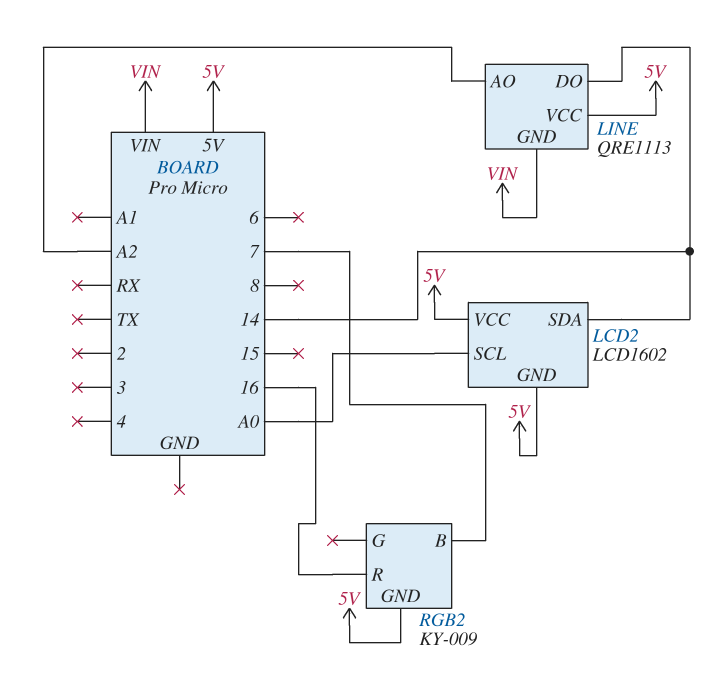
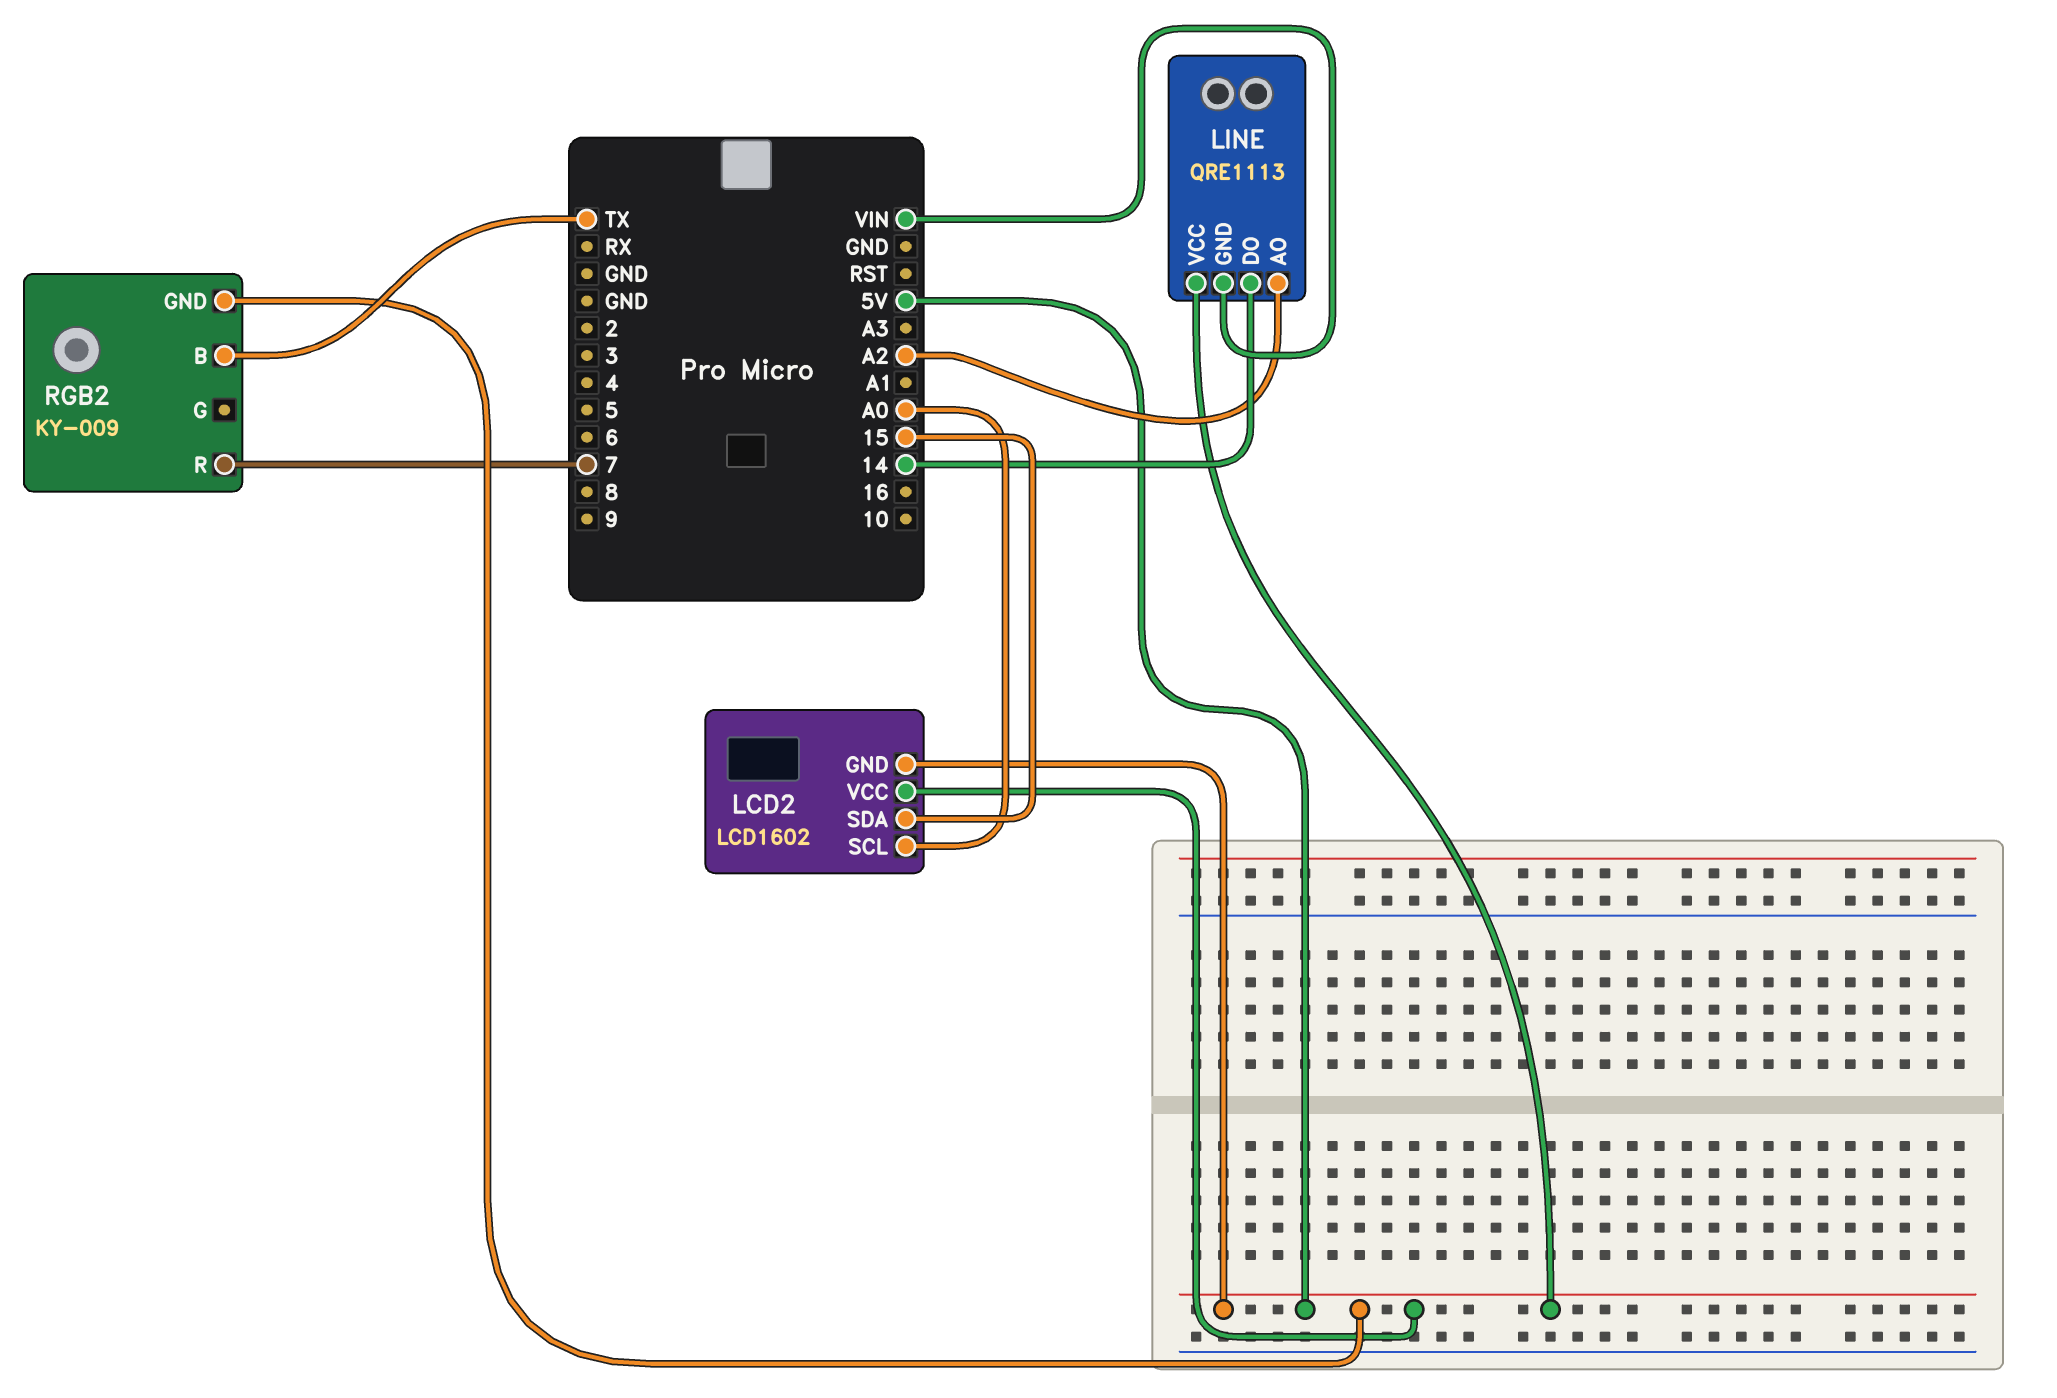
LCD2 pin SDA: 14 -> 15
RGB2 pin B: 7 -> TX
RGB2 pin R: 16 -> 7

